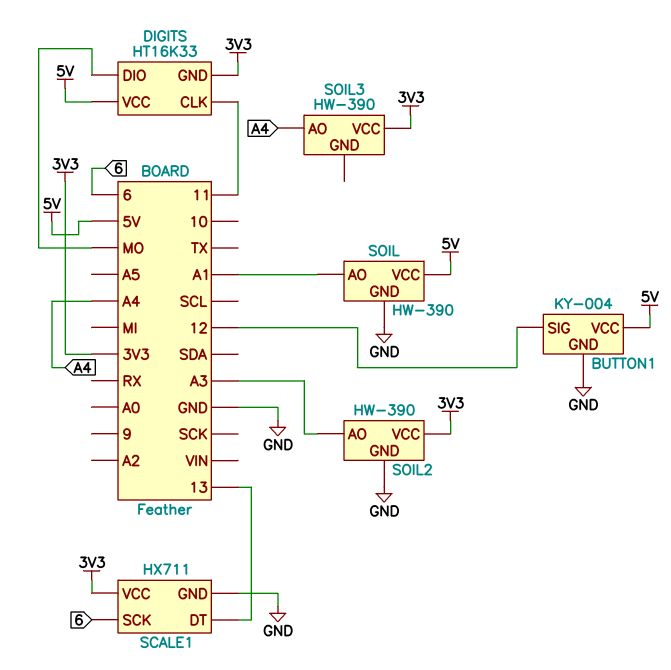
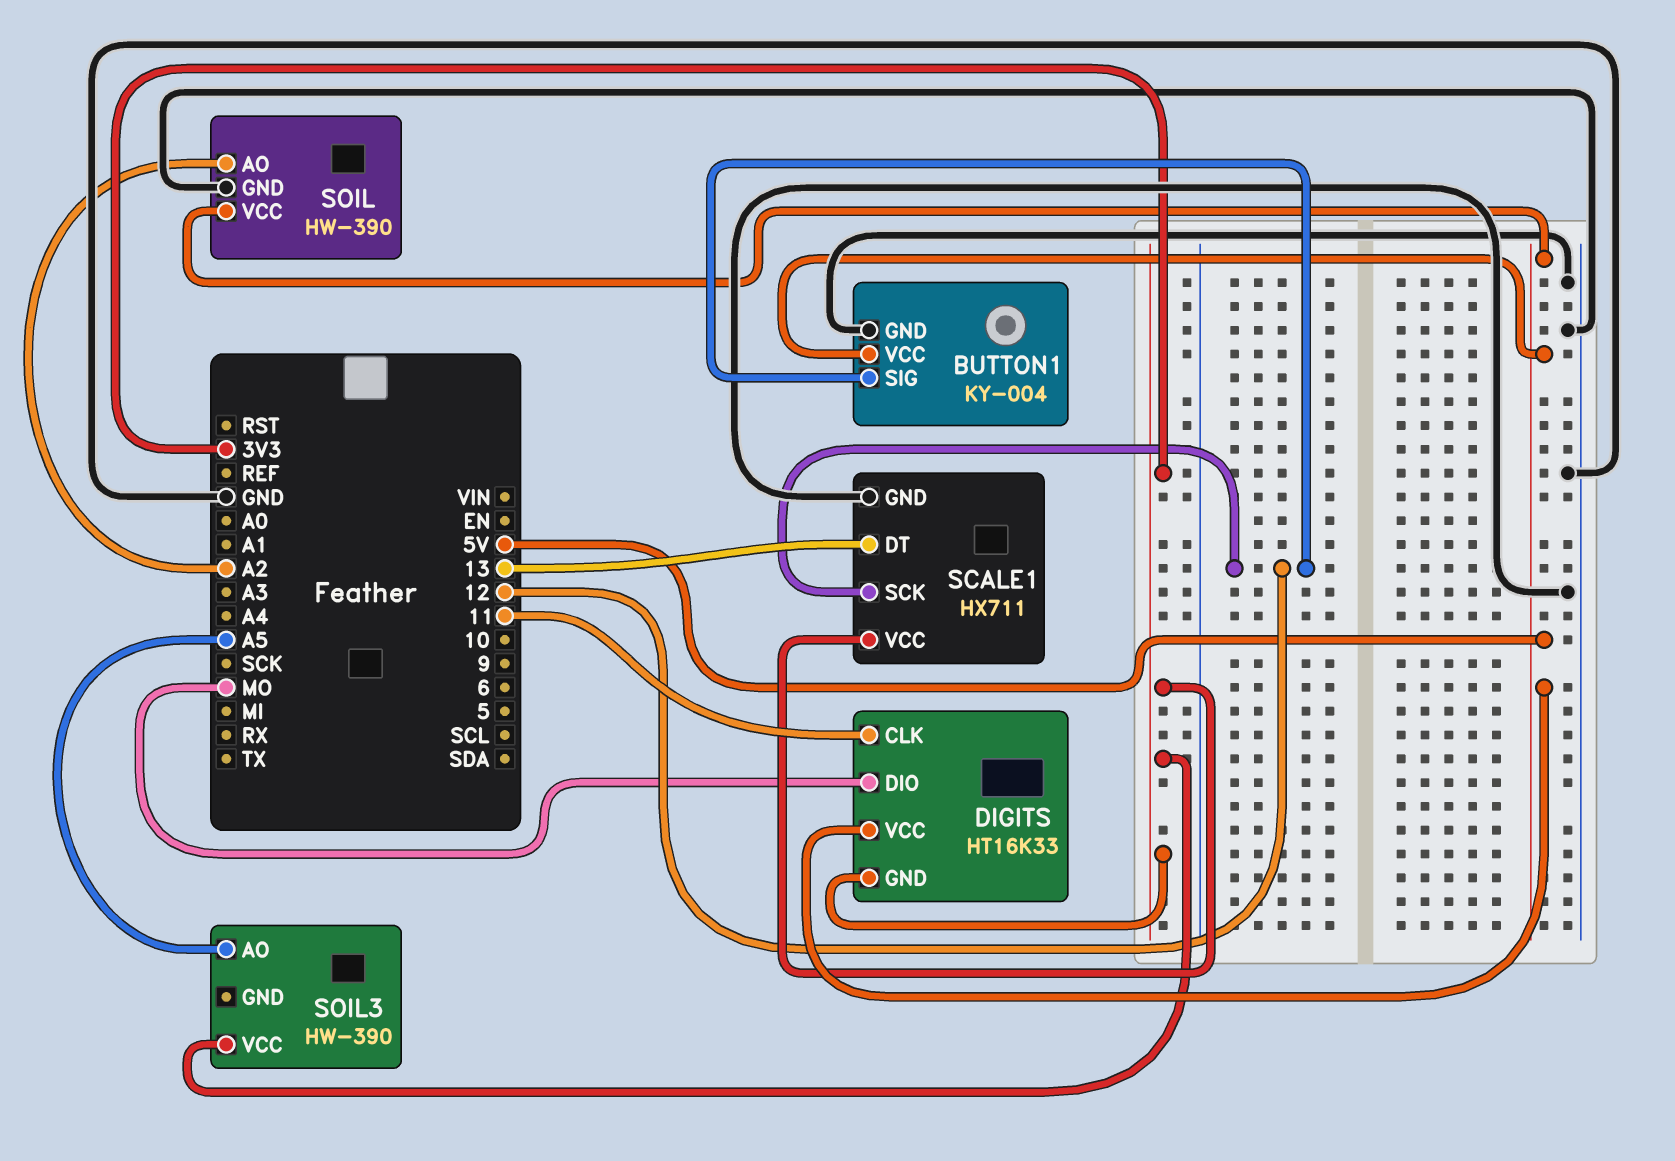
SCALE1 pin SCK: 6 -> 12
SOIL pin AO: A1 -> A2
SOIL2: HW-390 -> none
SOIL2 pin AO: A3 -> none
SOIL2 pin GND: GND -> none
SOIL2 pin VCC: 3V3 -> none
SOIL3 pin AO: A4 -> A5

